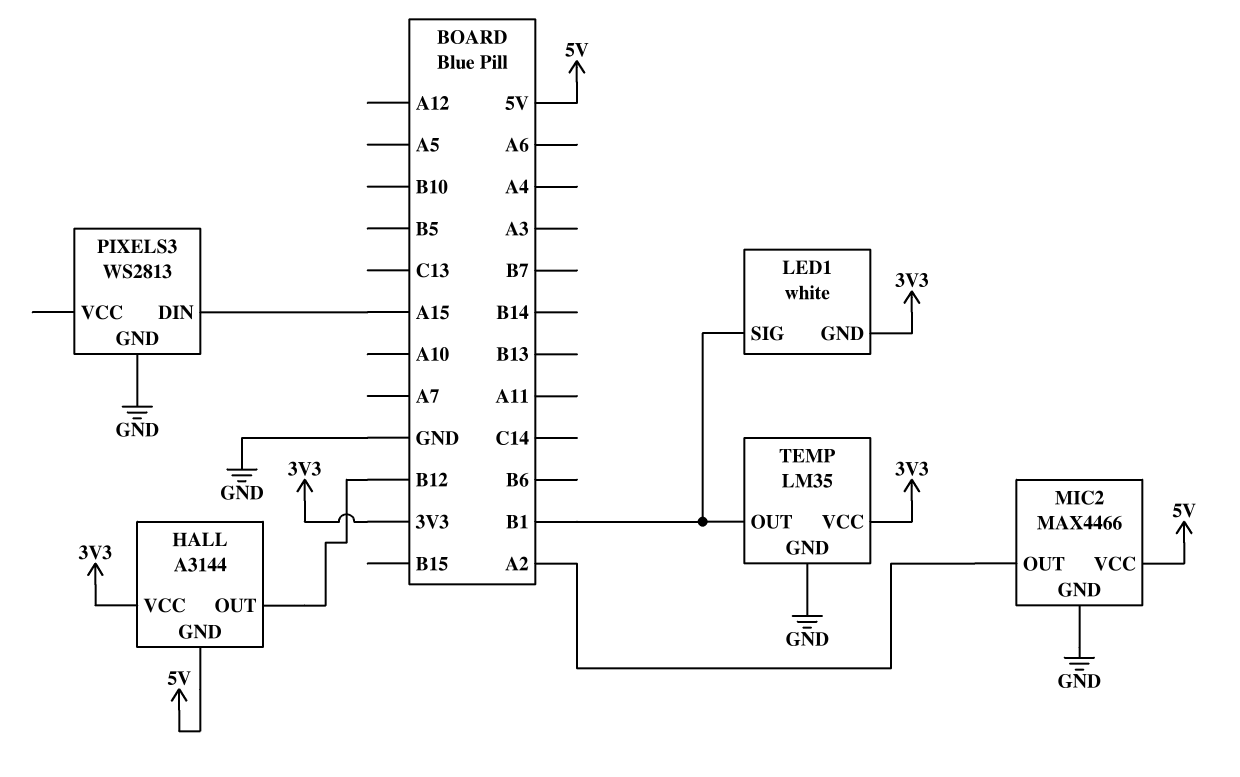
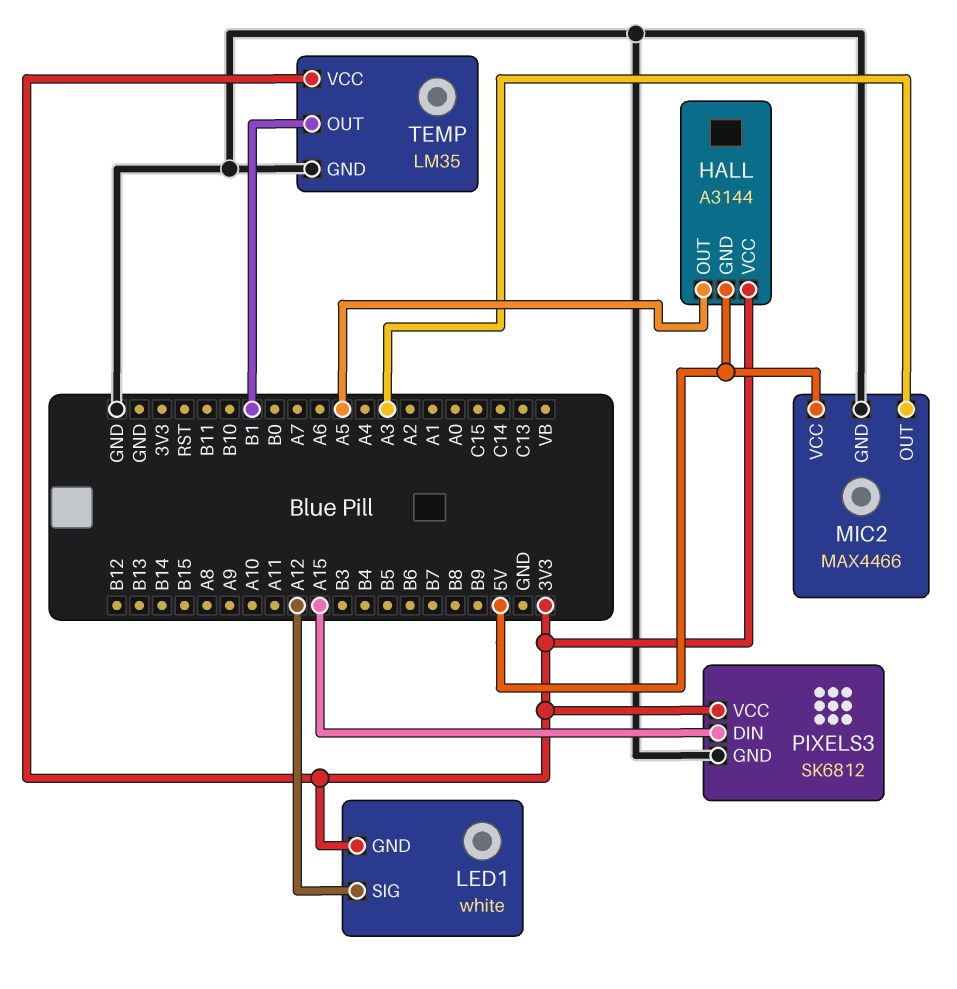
HALL pin OUT: B12 -> A5
LED1 pin SIG: B1 -> A12
MIC2 pin OUT: A2 -> A3
PIXELS3: WS2813 -> SK6812
PIXELS3 pin VCC: none -> 3V3

